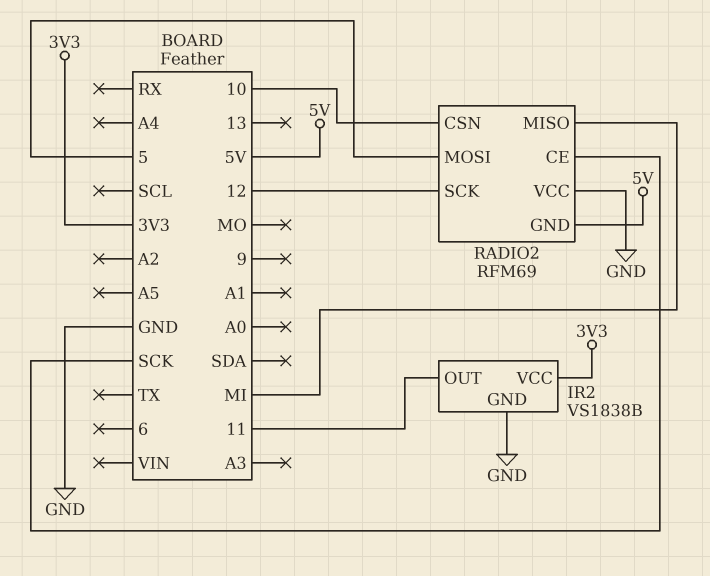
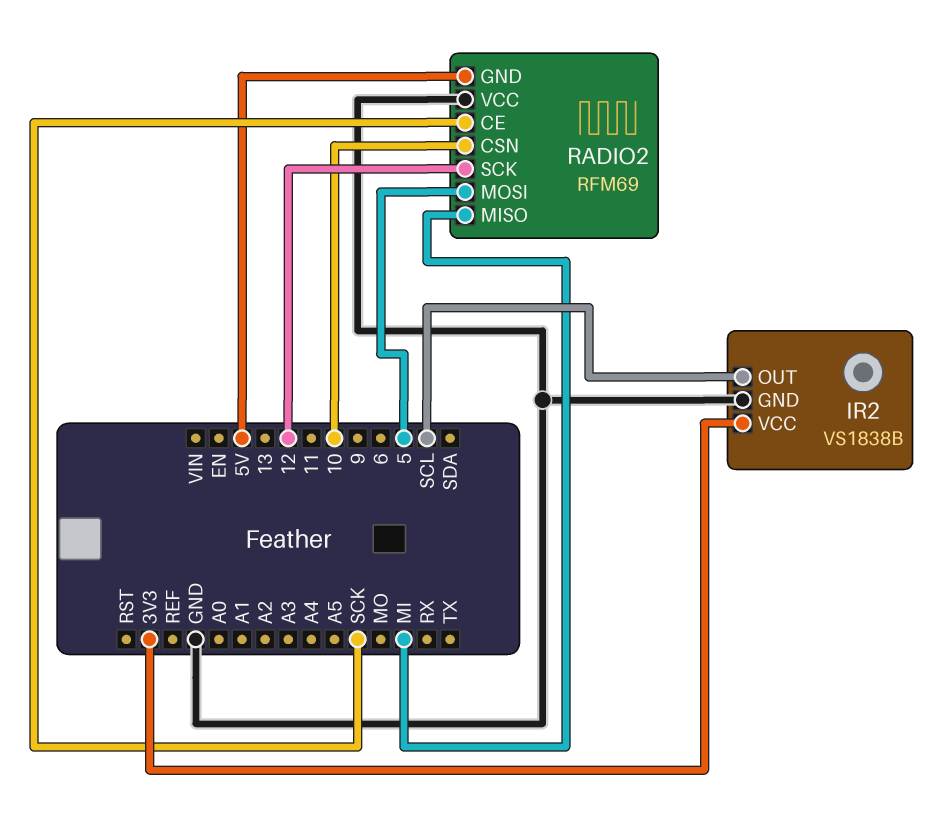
IR2 pin OUT: 11 -> SCL

